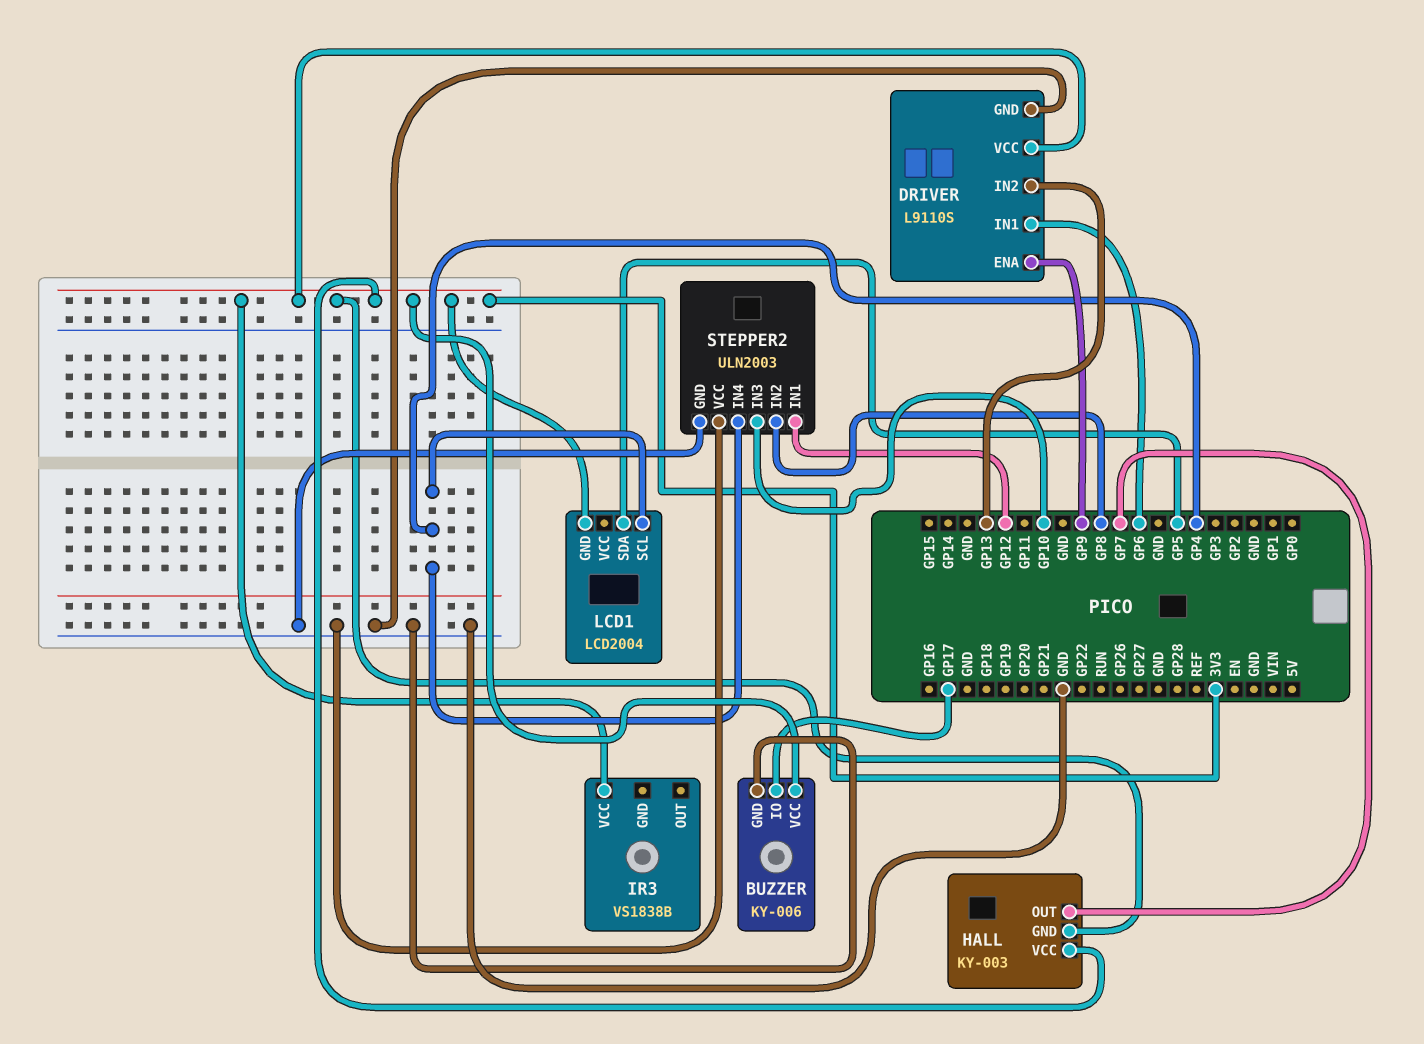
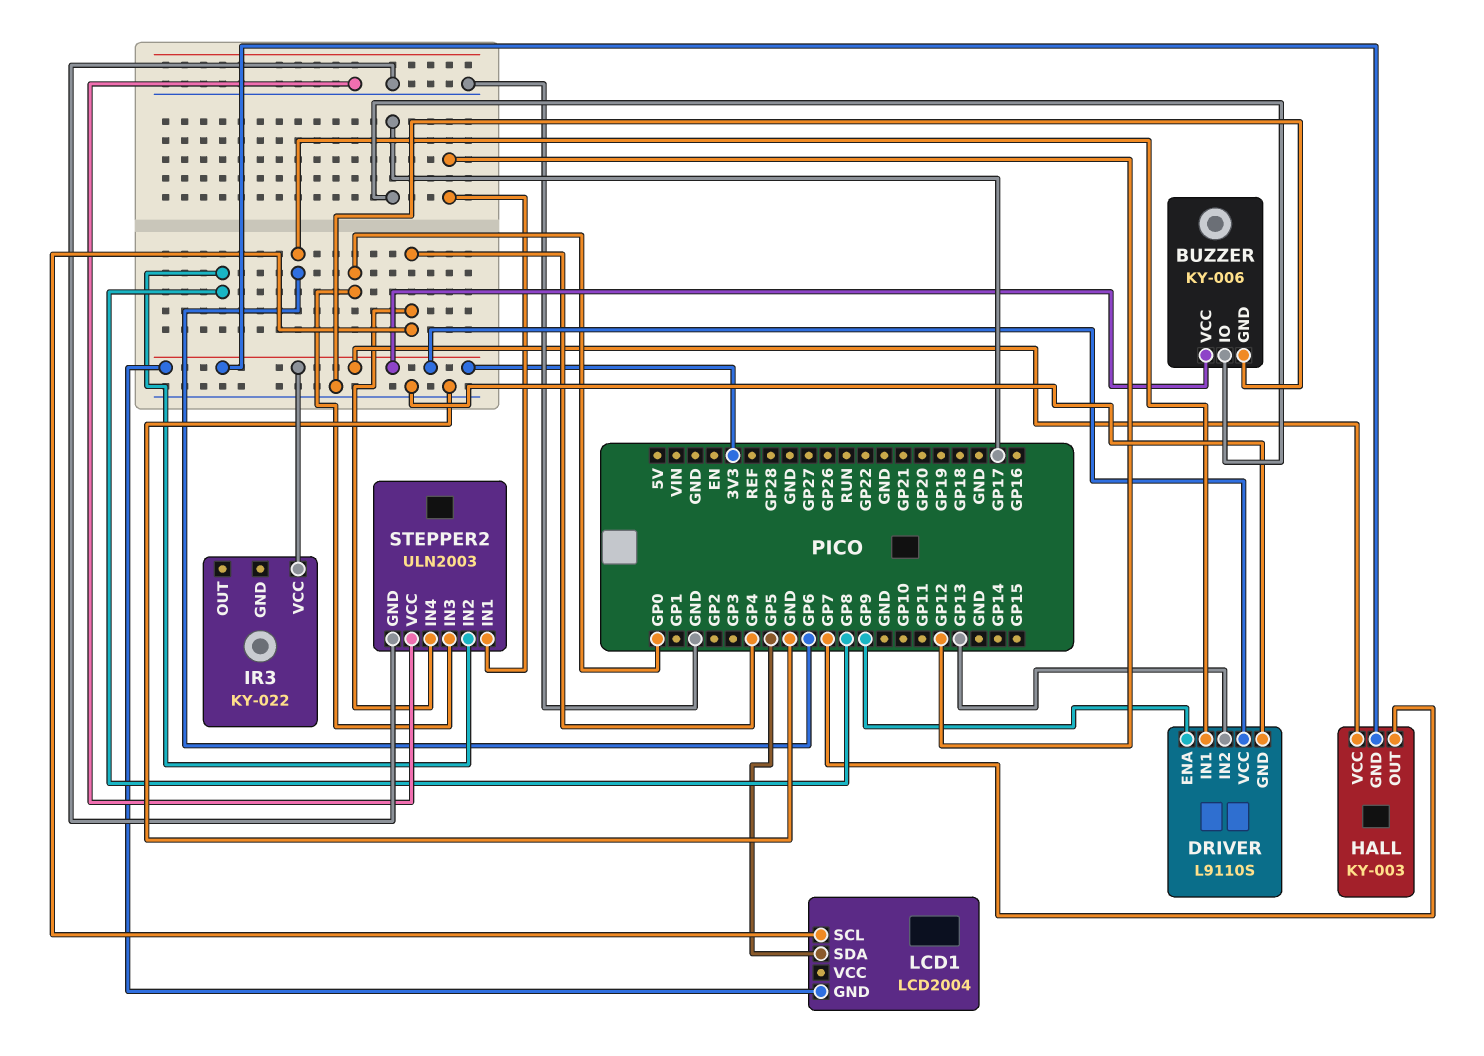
IR3: VS1838B -> KY-022
STEPPER2 pin IN3: GP10 -> GP0

